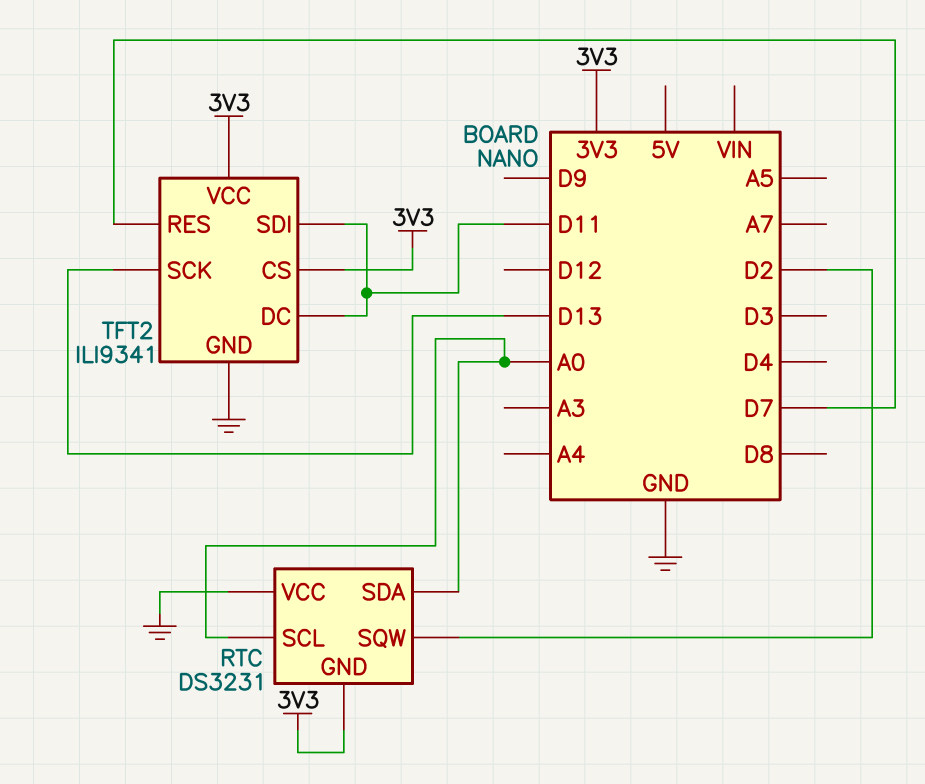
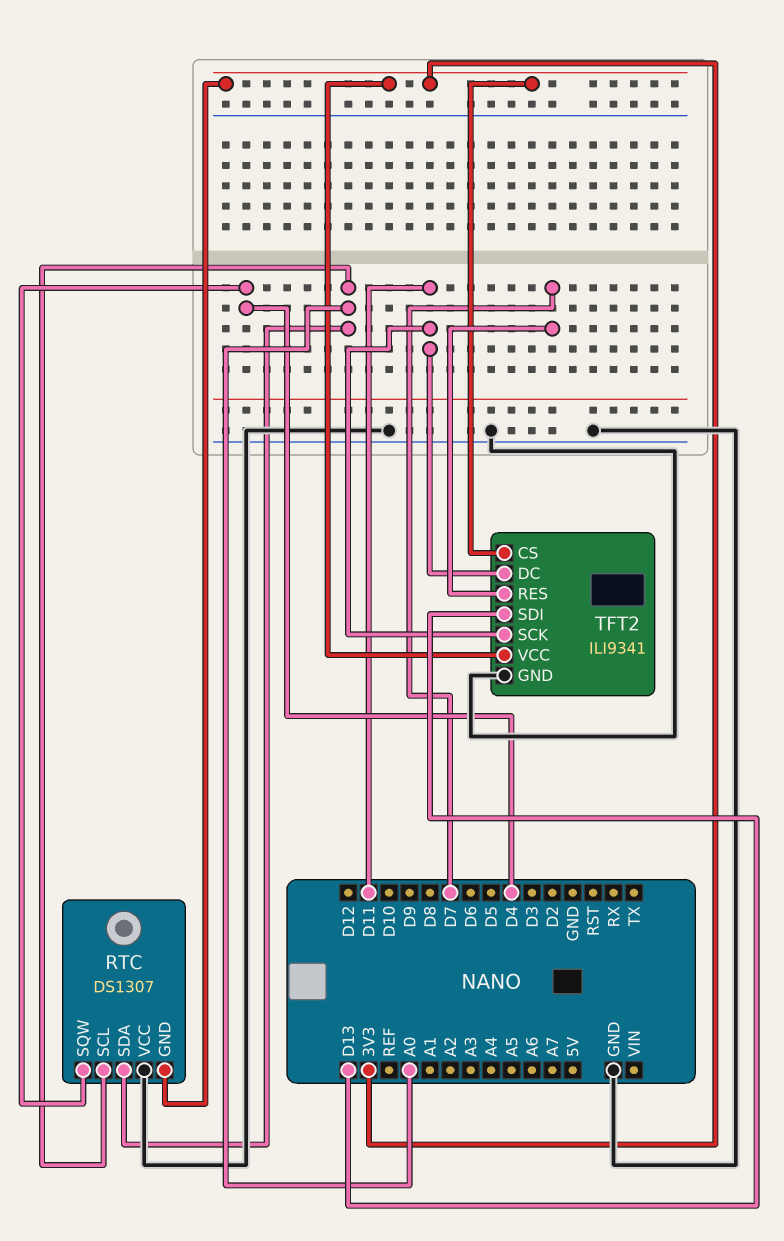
RTC: DS3231 -> DS1307
RTC pin SQW: D2 -> D4
TFT2 pin SCK: D13 -> D11
TFT2 pin SDI: D11 -> D13

